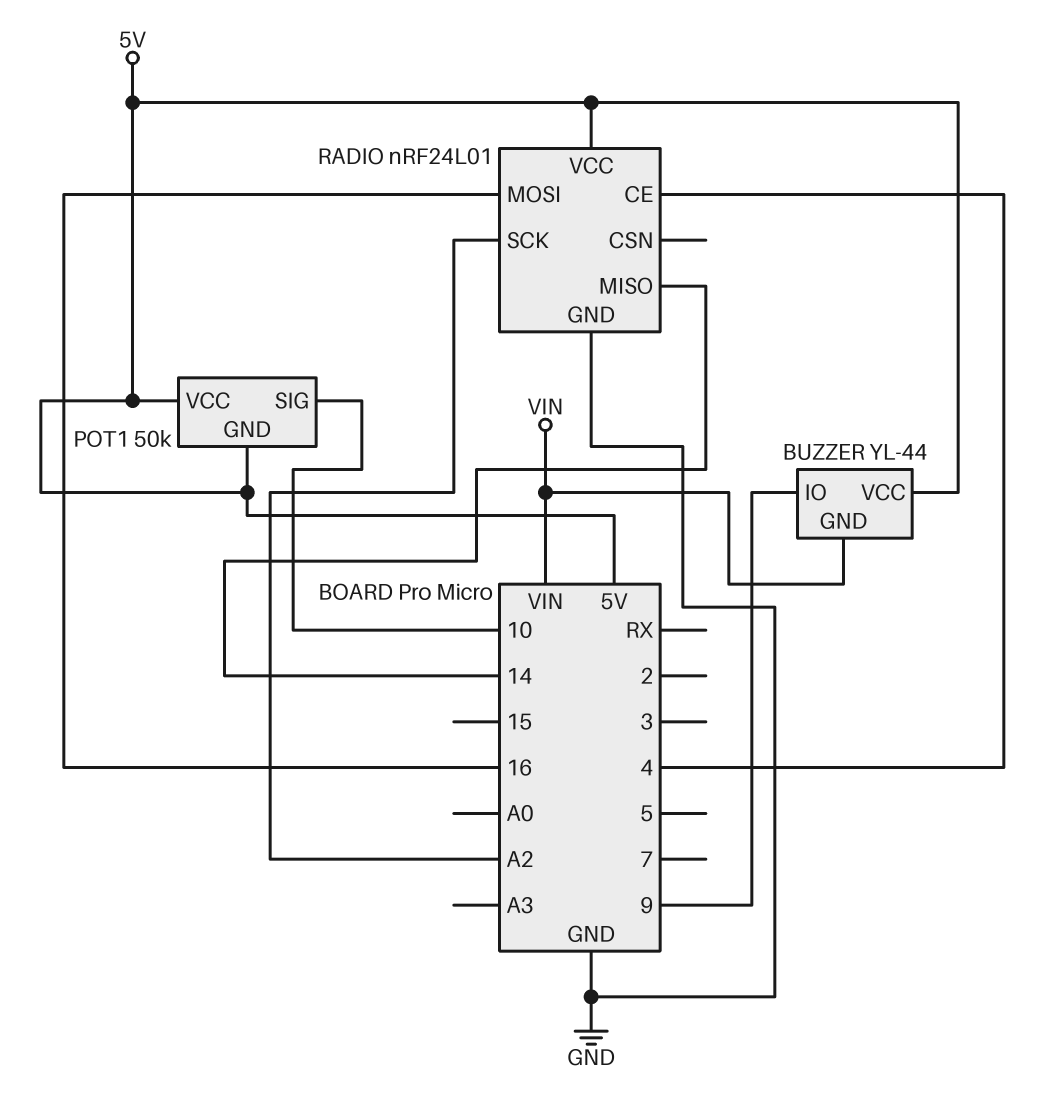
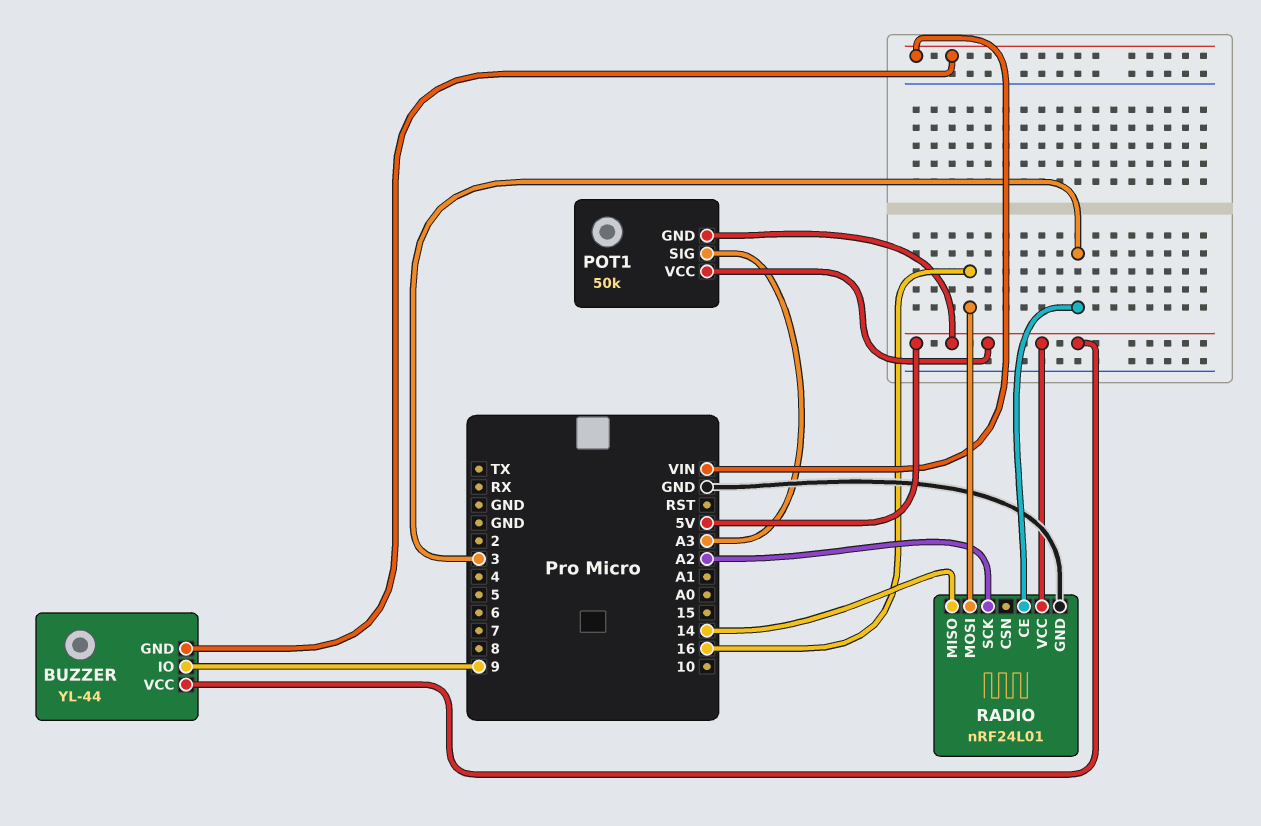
POT1 pin SIG: 10 -> A3
RADIO pin CE: 4 -> 3

